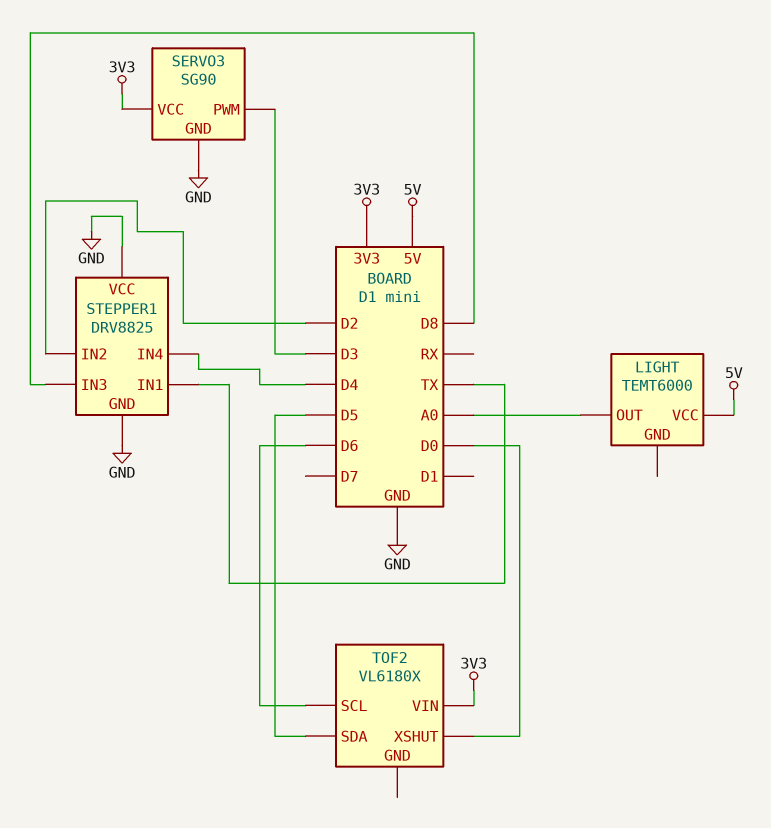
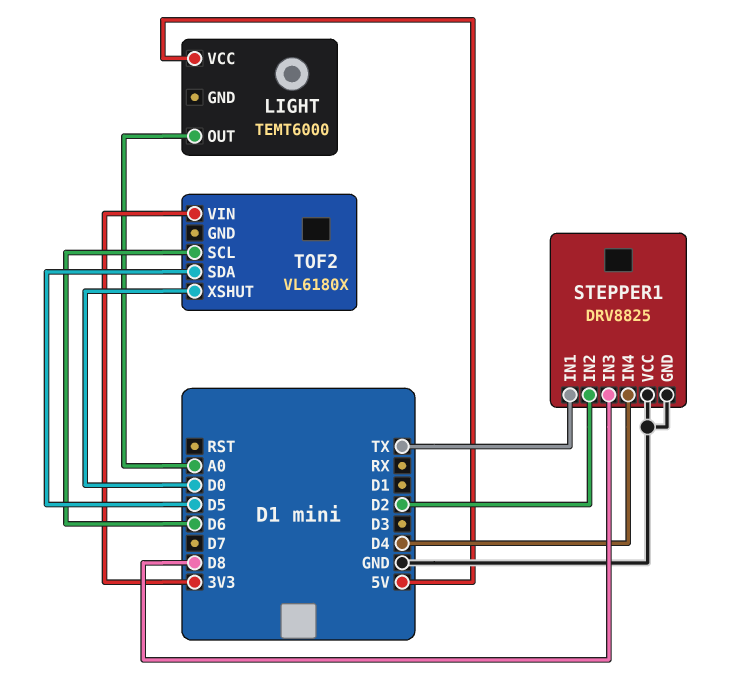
SERVO3: SG90 -> none
SERVO3 pin GND: GND -> none
SERVO3 pin PWM: D3 -> none
SERVO3 pin VCC: 3V3 -> none

